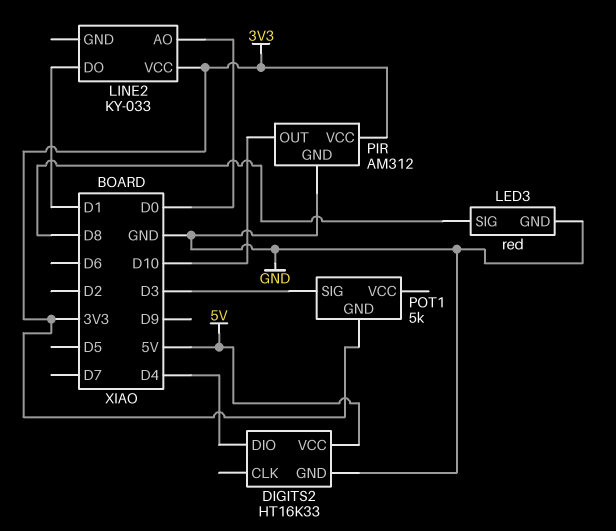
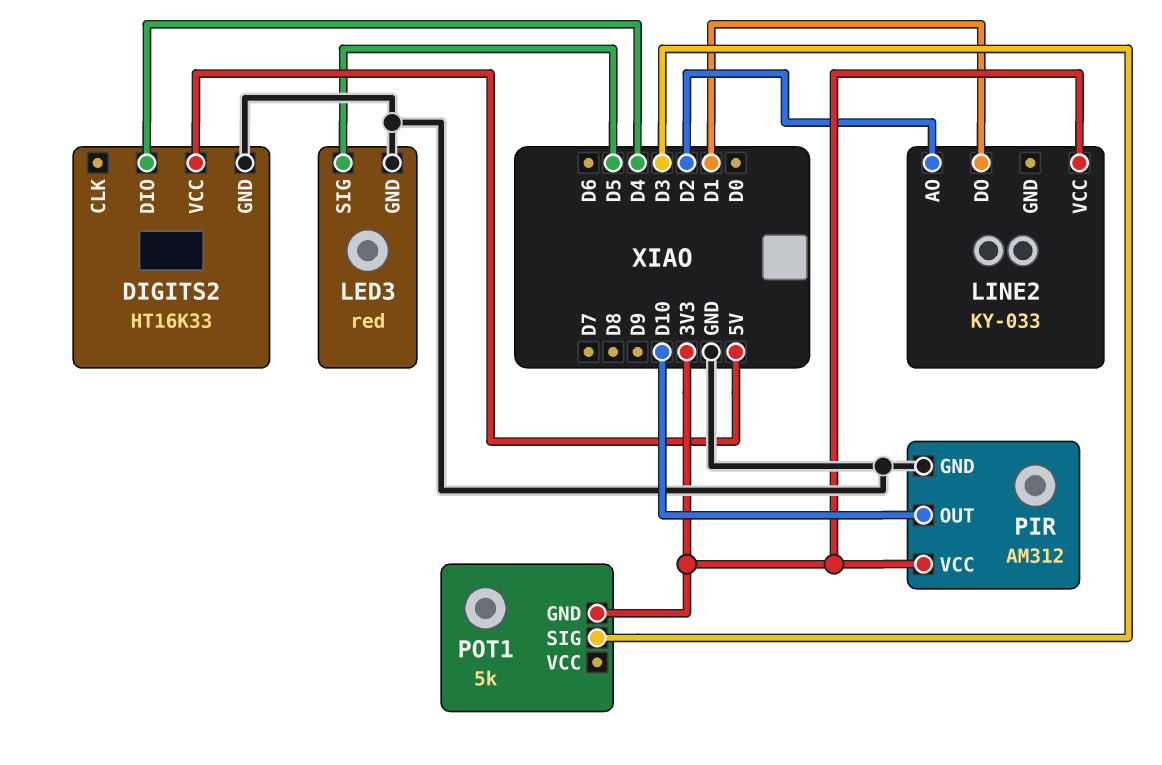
LED3 pin SIG: D8 -> D5
LINE2 pin AO: D0 -> D2

